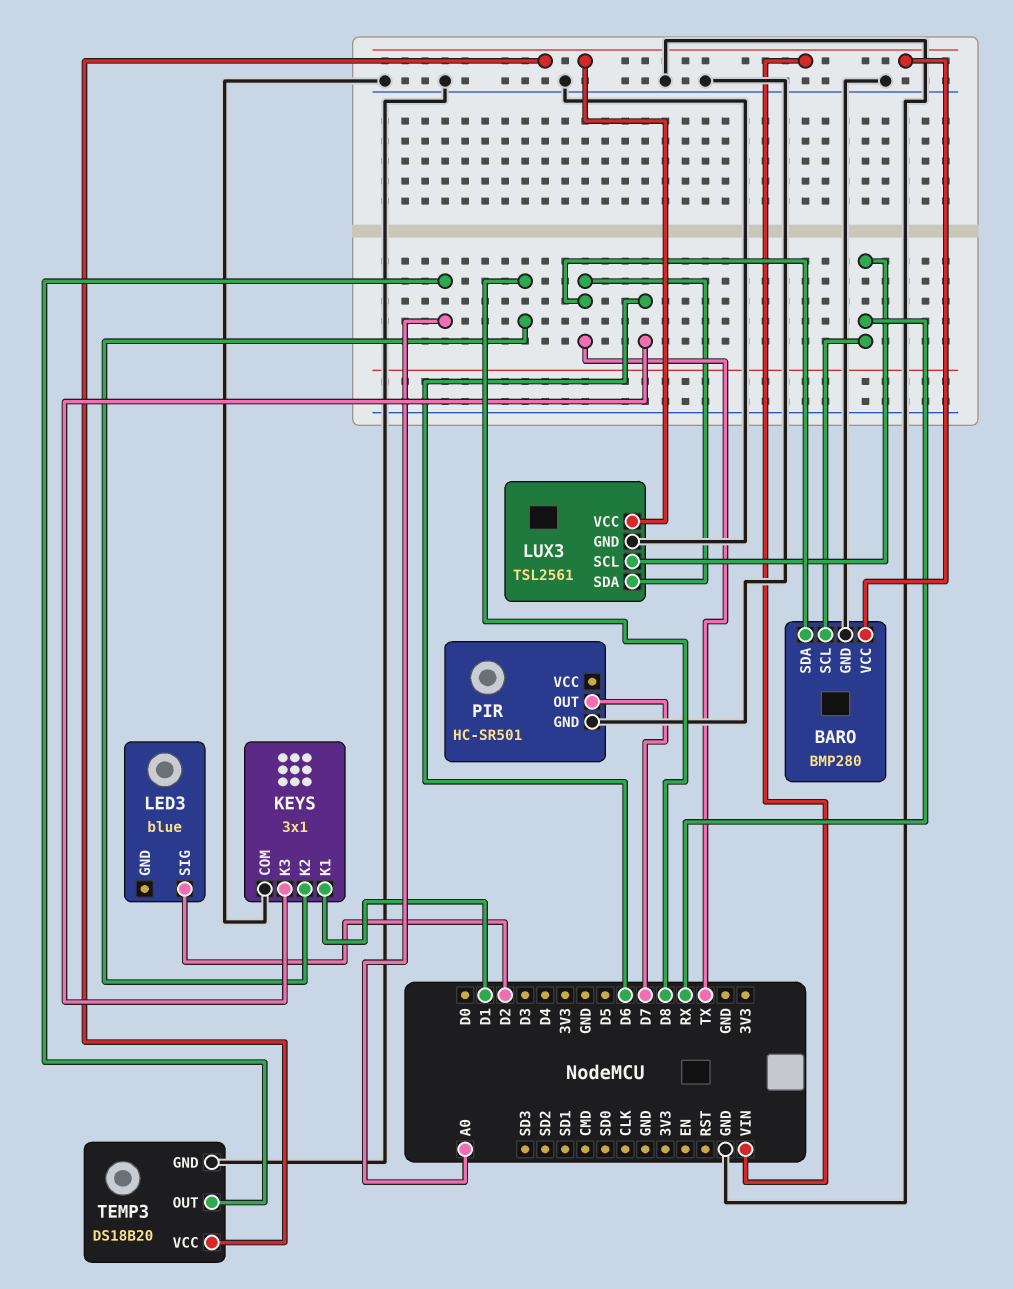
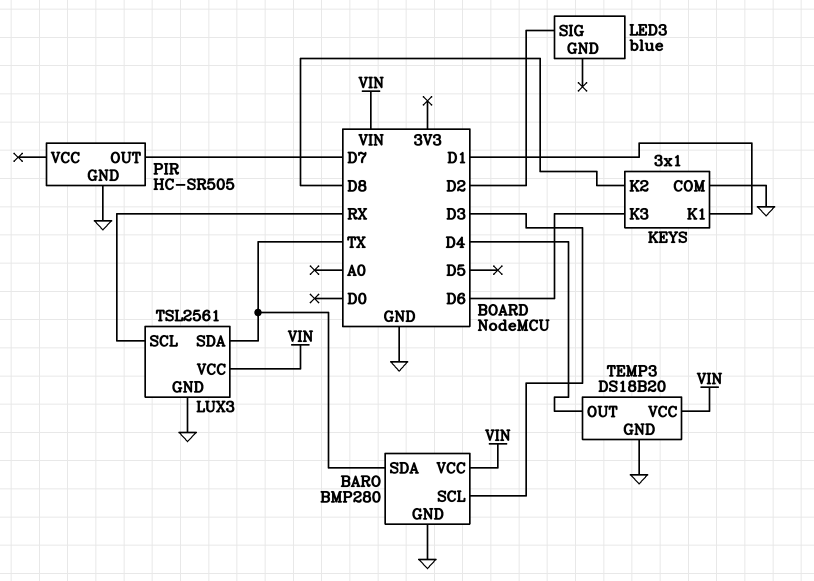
BARO pin SCL: RX -> D3
PIR: HC-SR501 -> HC-SR505
TEMP3 pin OUT: A0 -> D4

